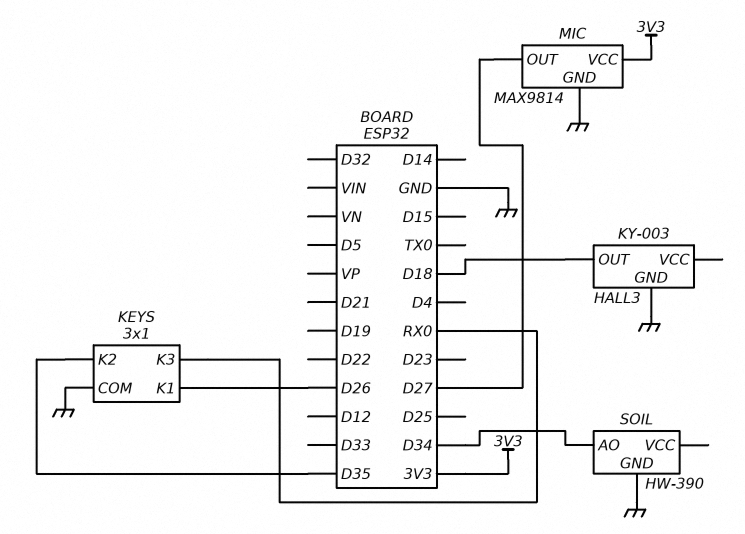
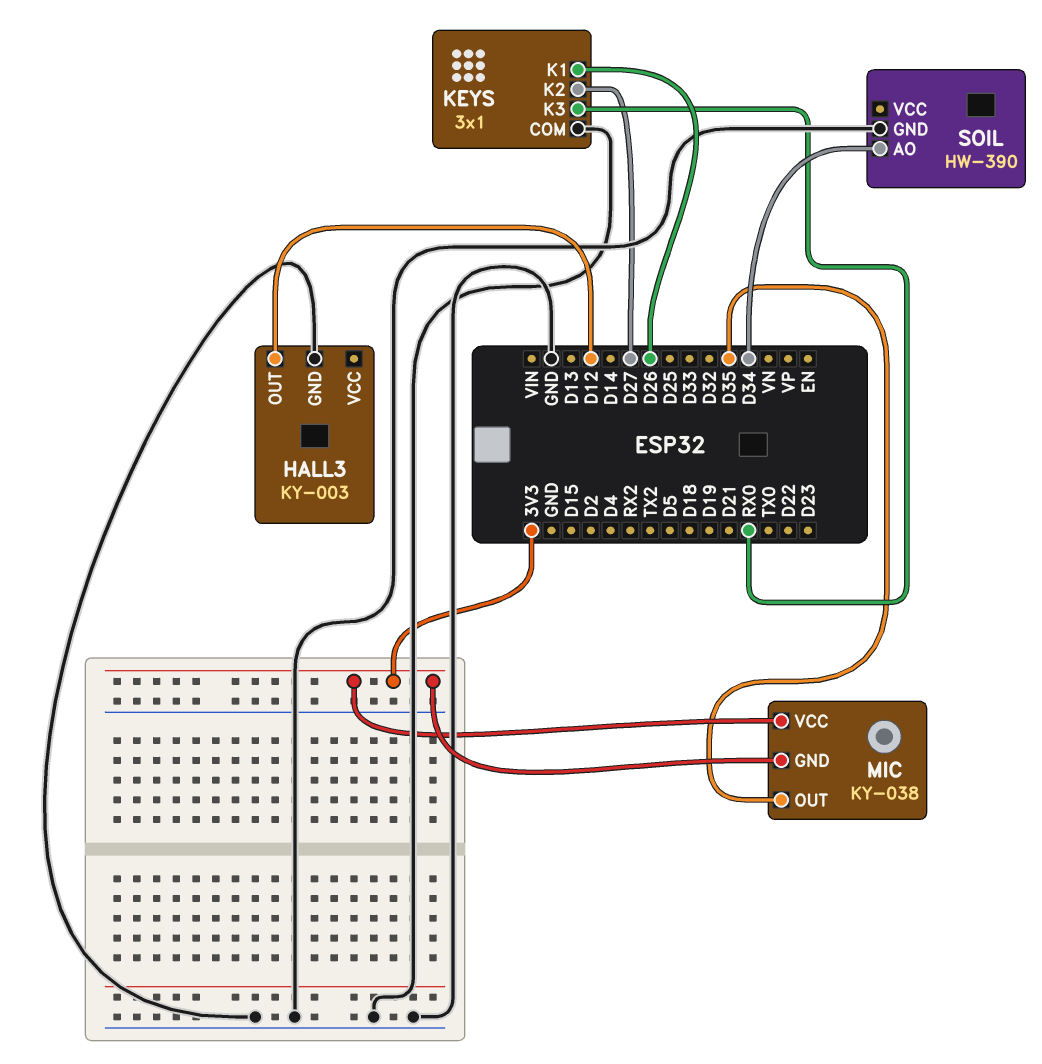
HALL3 pin OUT: D18 -> D12
KEYS pin K2: D35 -> D27
MIC: MAX9814 -> KY-038
MIC pin GND: GND -> 3V3
MIC pin OUT: D27 -> D35

